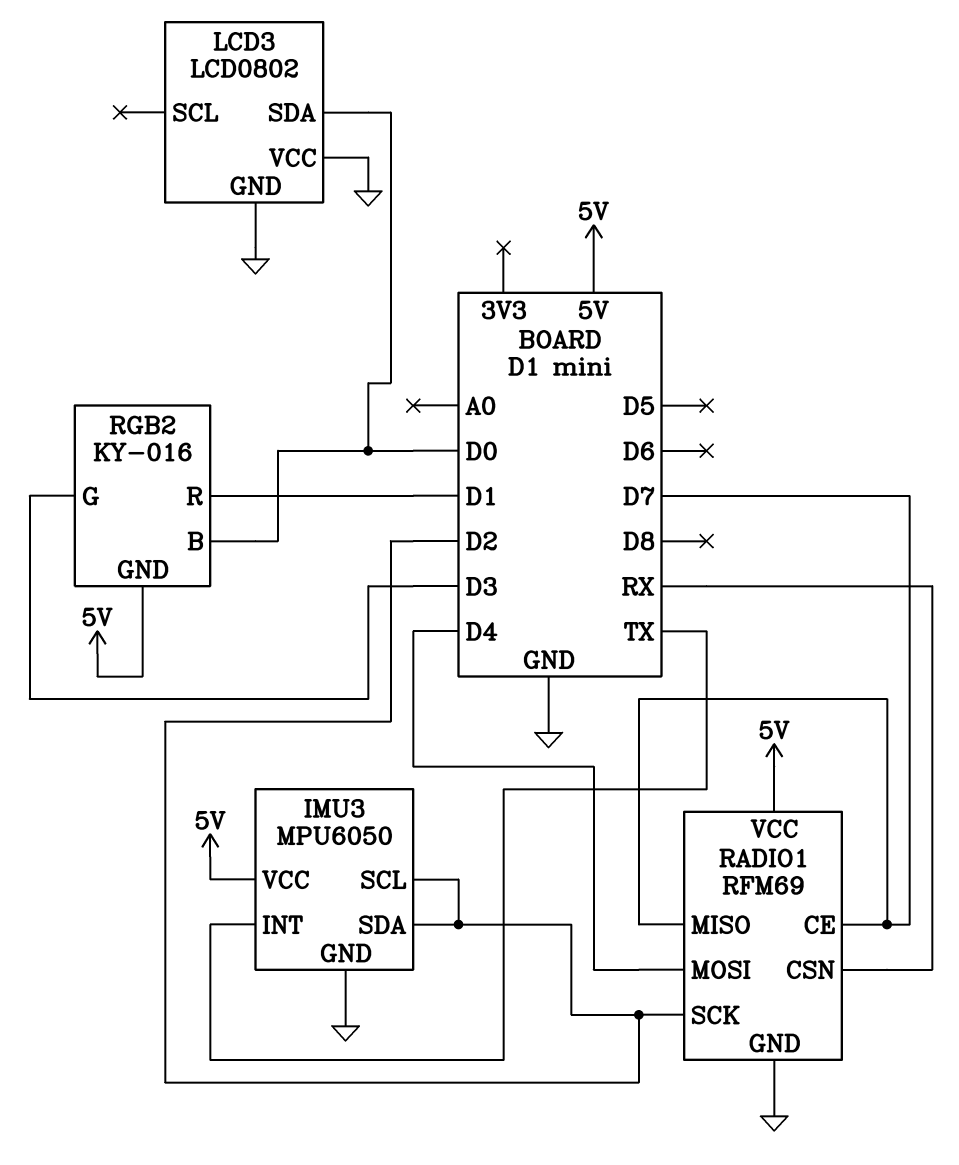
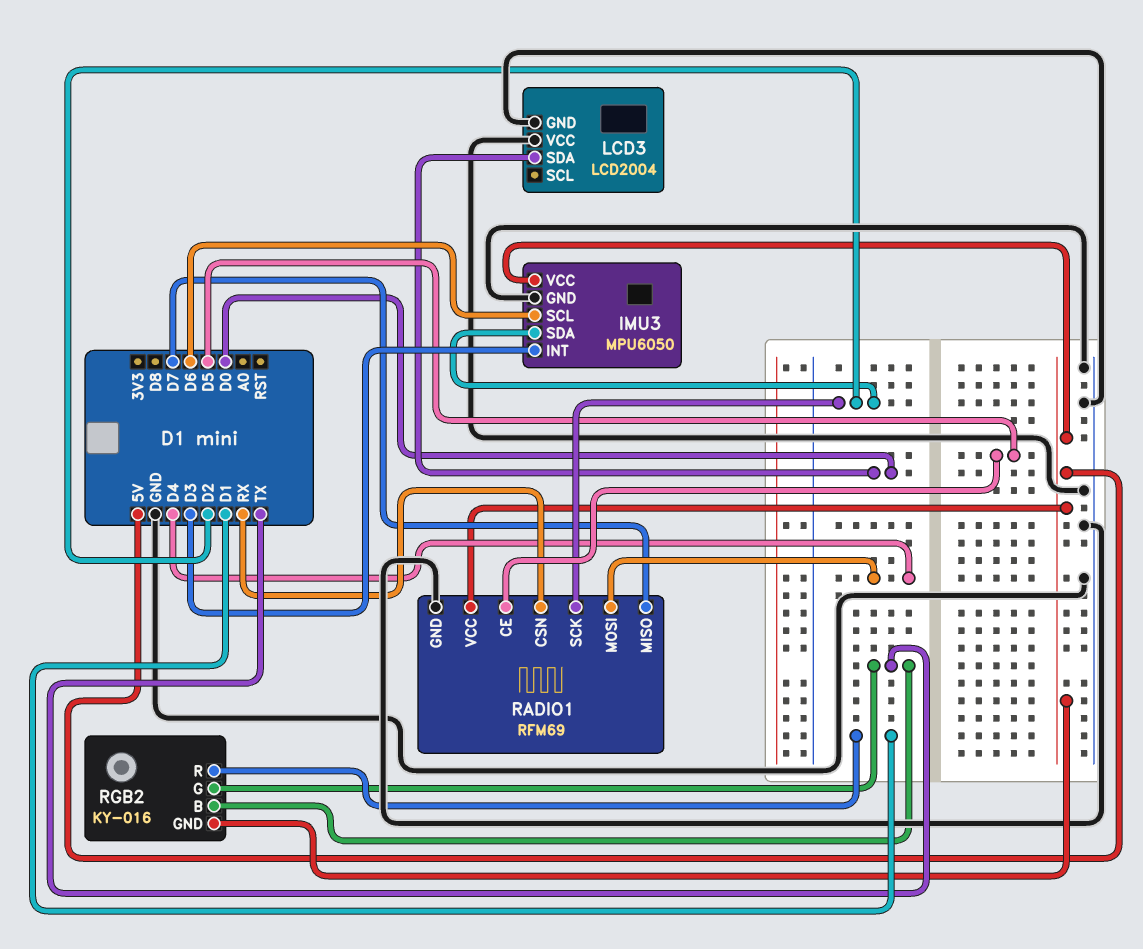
IMU3 pin INT: TX -> D3
IMU3 pin SCL: D2 -> D6
LCD3: LCD0802 -> LCD2004
RADIO1 pin CE: D7 -> D5
RGB2 pin B: D0 -> TX
RGB2 pin G: D3 -> TX

